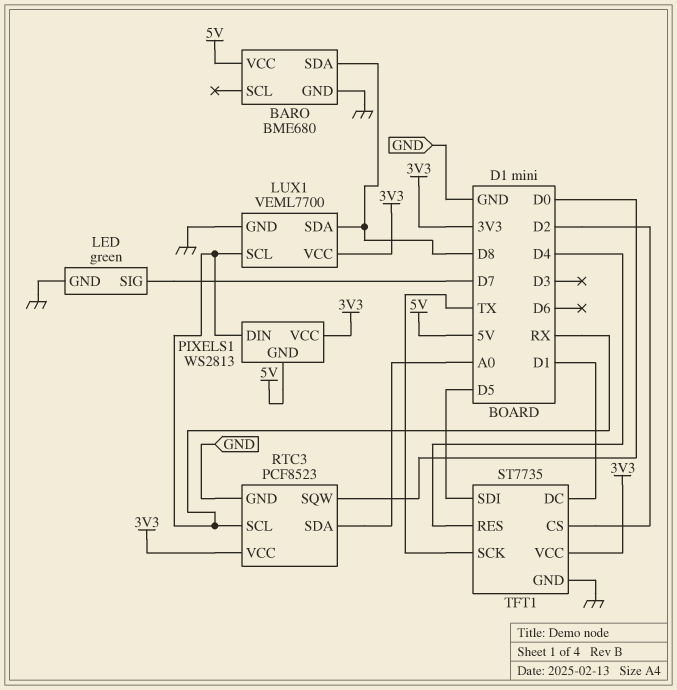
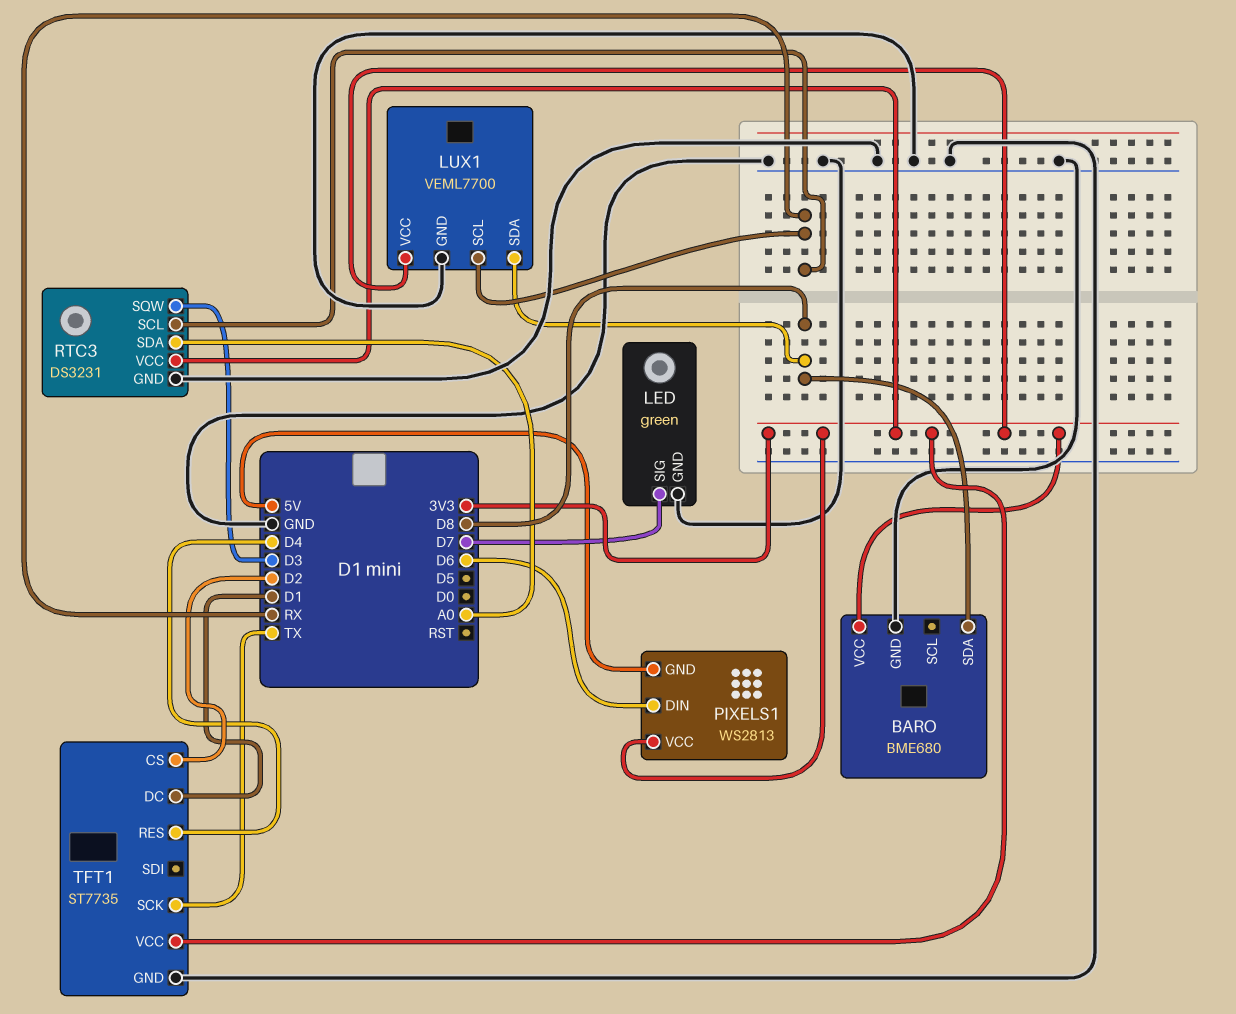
BARO pin VCC: 5V -> 3V3
PIXELS1 pin DIN: RX -> D6
RTC3: PCF8523 -> DS3231
RTC3 pin SQW: D0 -> D3
TFT1 pin SDI: D5 -> none

